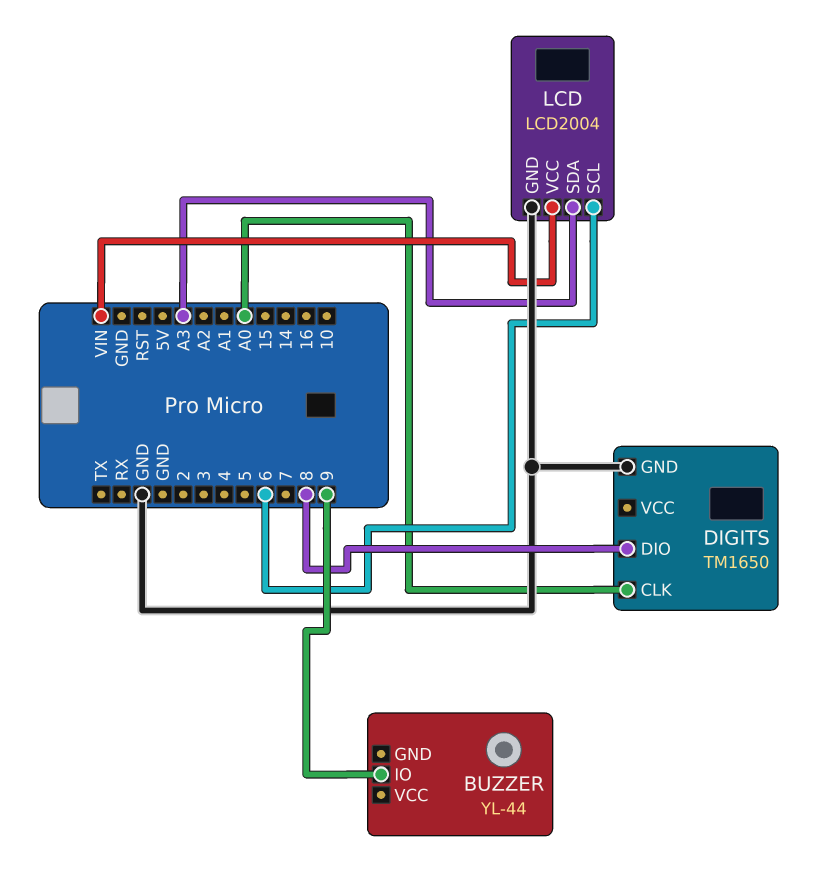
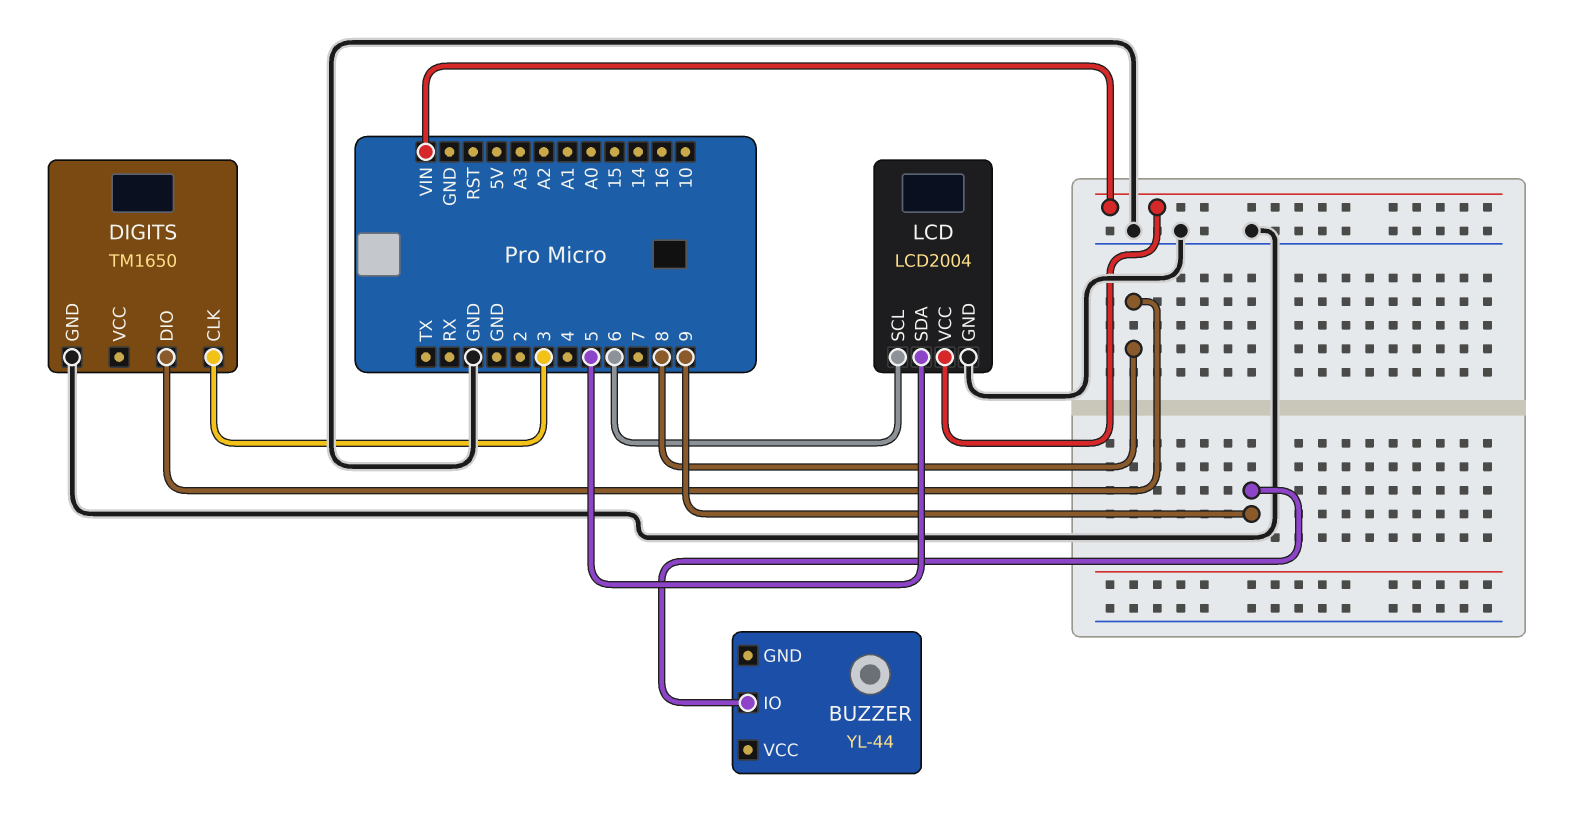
DIGITS pin CLK: A0 -> 3
LCD pin SDA: A3 -> 5

